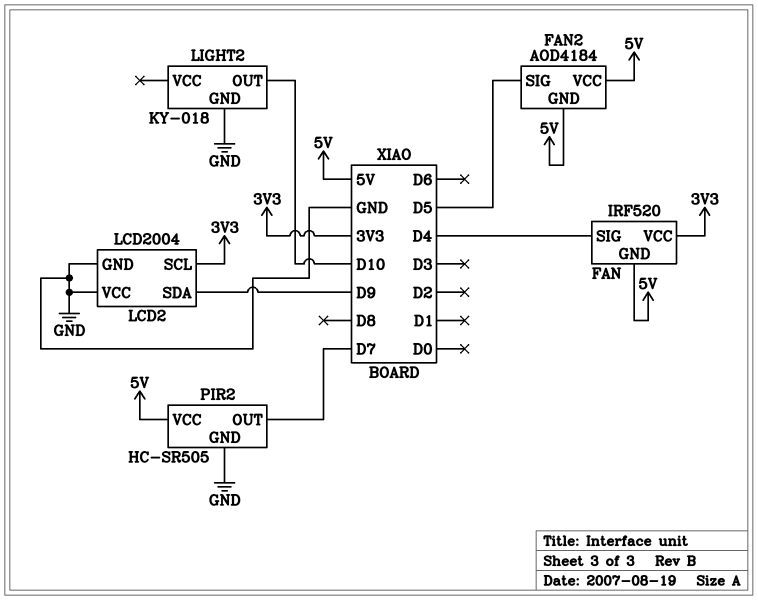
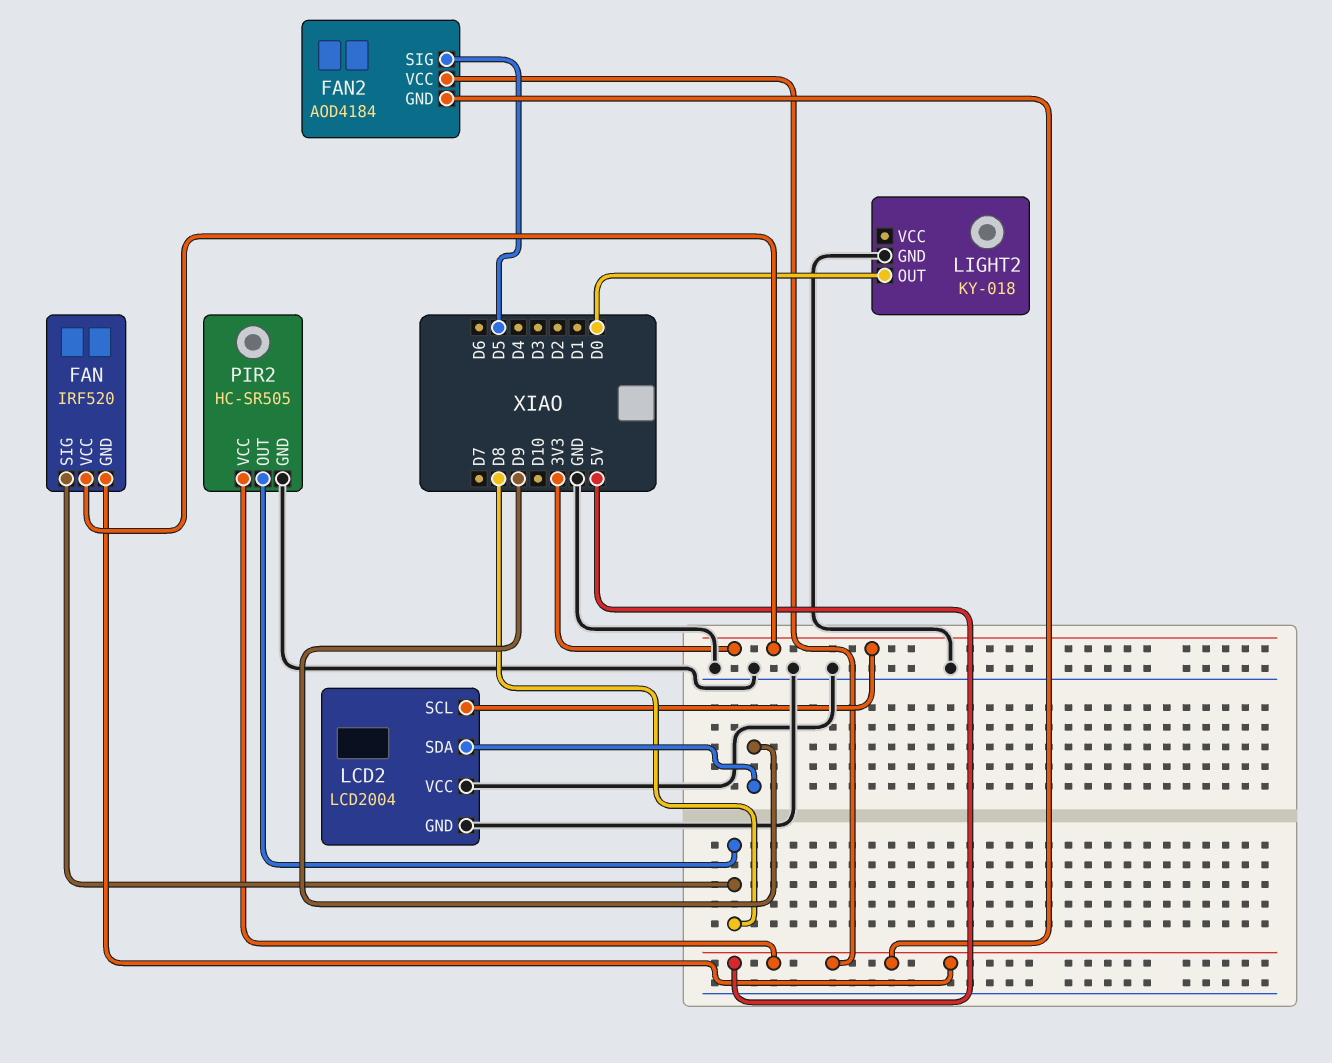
FAN pin SIG: D4 -> D8
LIGHT2 pin OUT: D10 -> D0
PIR2 pin OUT: D7 -> D8

